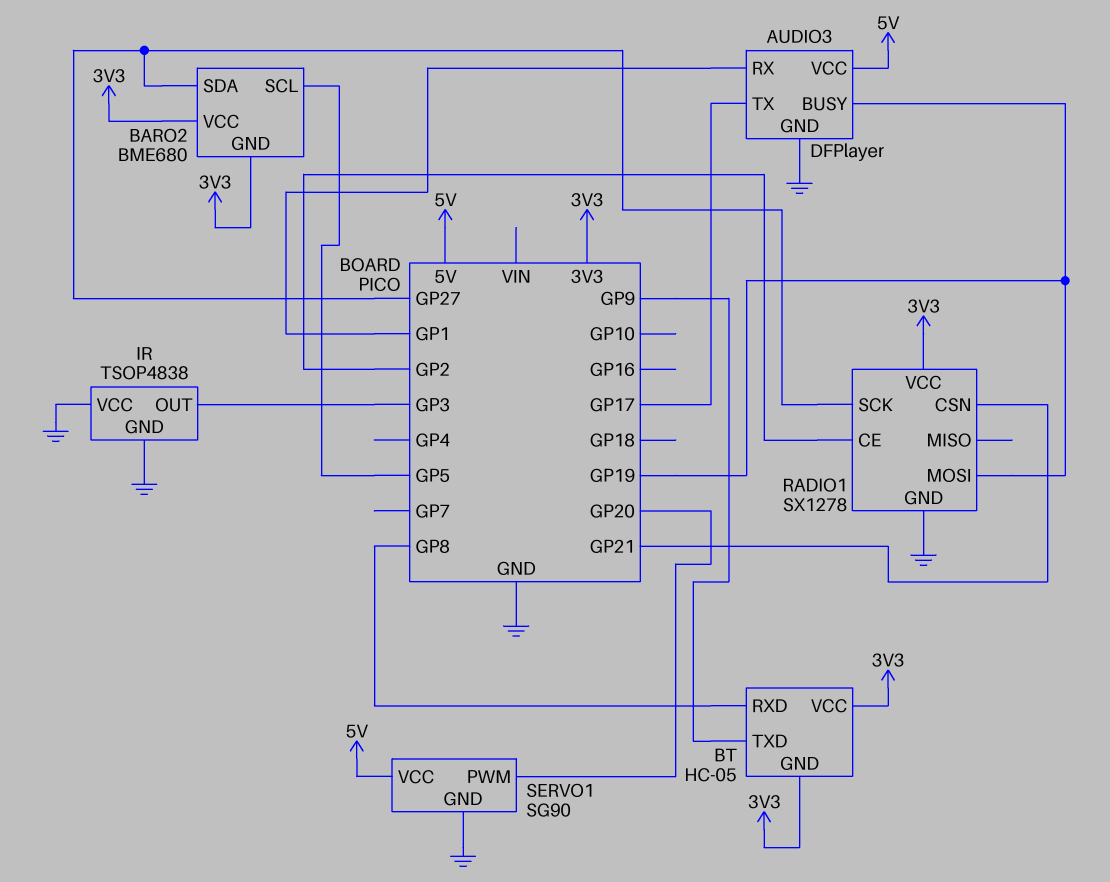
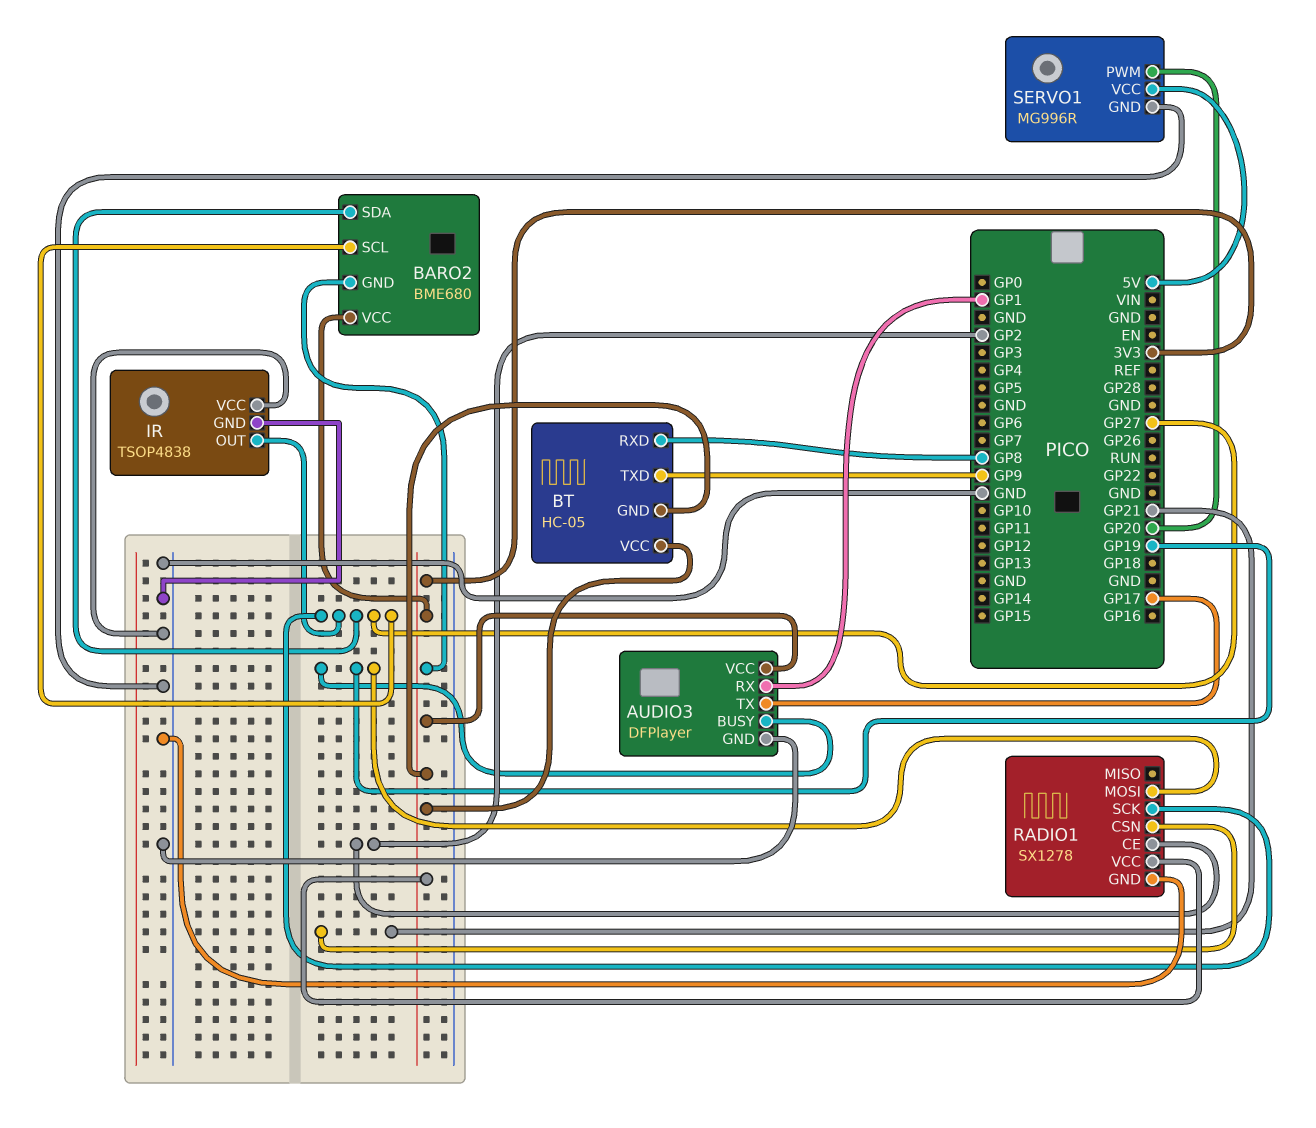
AUDIO3 pin VCC: 5V -> 3V3
BARO2 pin SCL: GP5 -> GP27
IR pin OUT: GP3 -> GP27
SERVO1: SG90 -> MG996R

